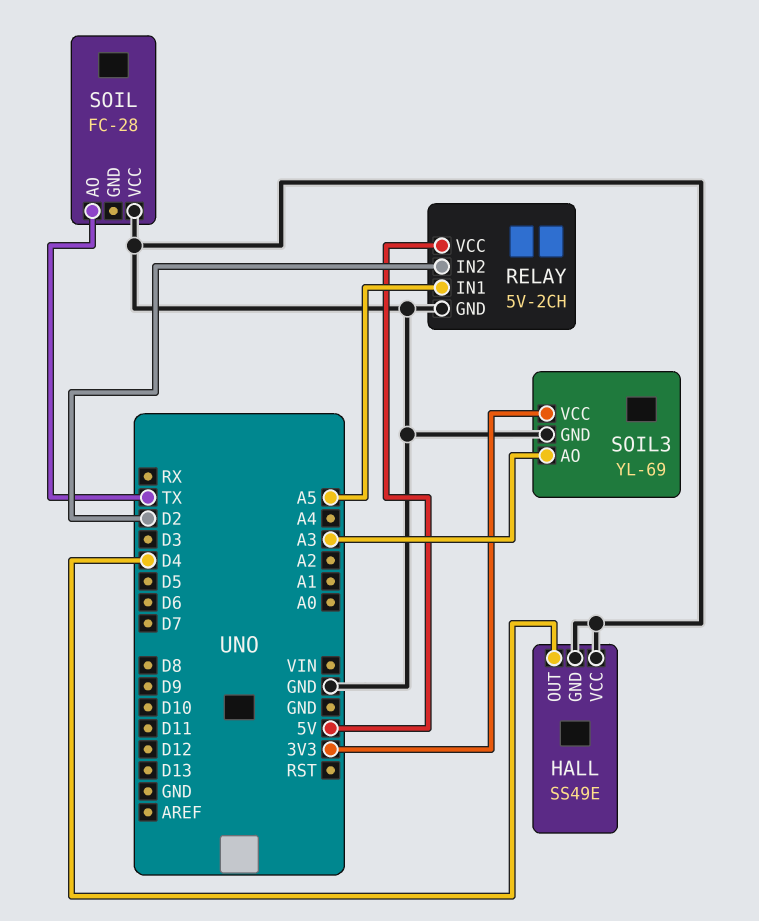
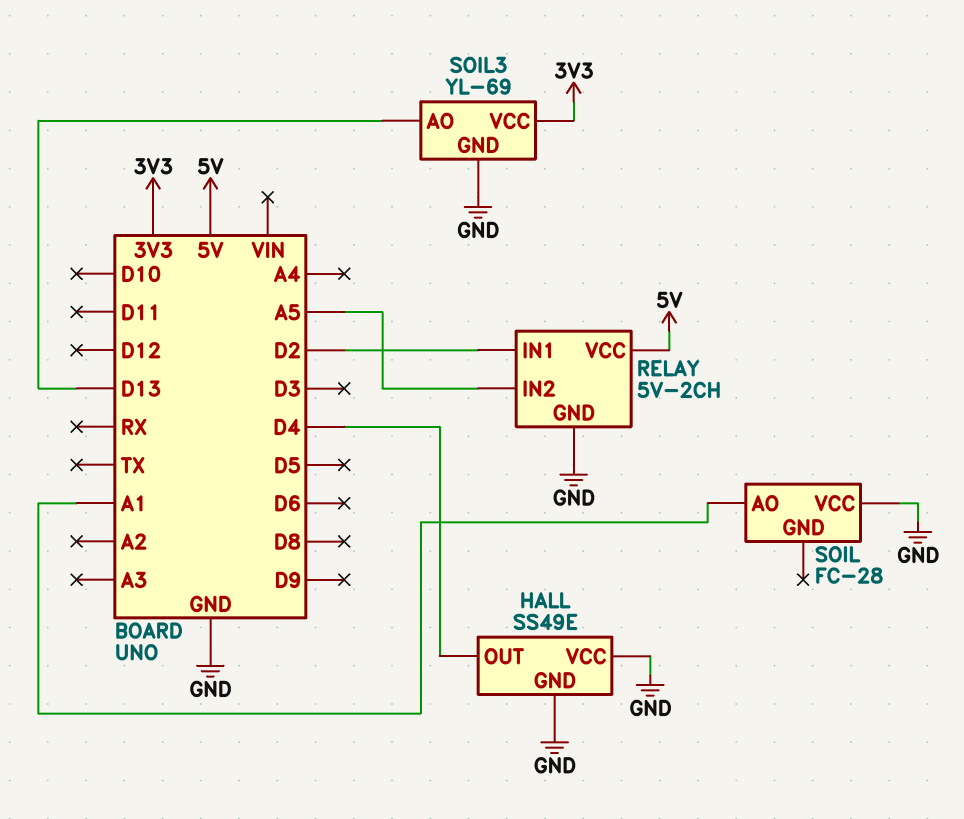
RELAY pin IN1: A5 -> D2
RELAY pin IN2: D2 -> A5
SOIL pin AO: TX -> A1
SOIL3 pin AO: A3 -> D13

